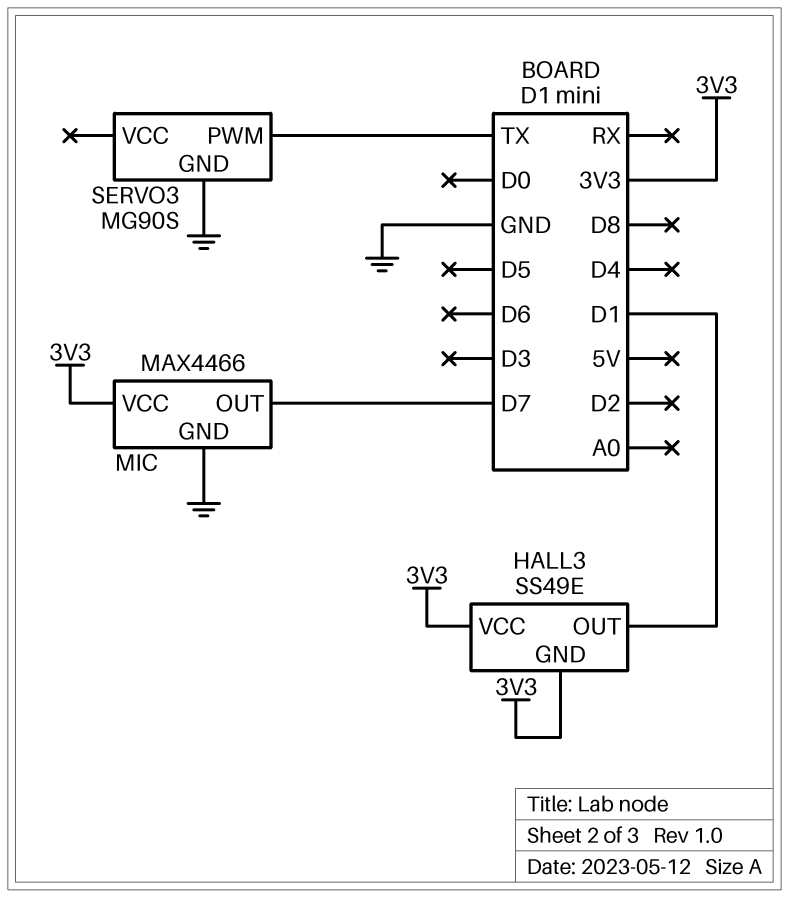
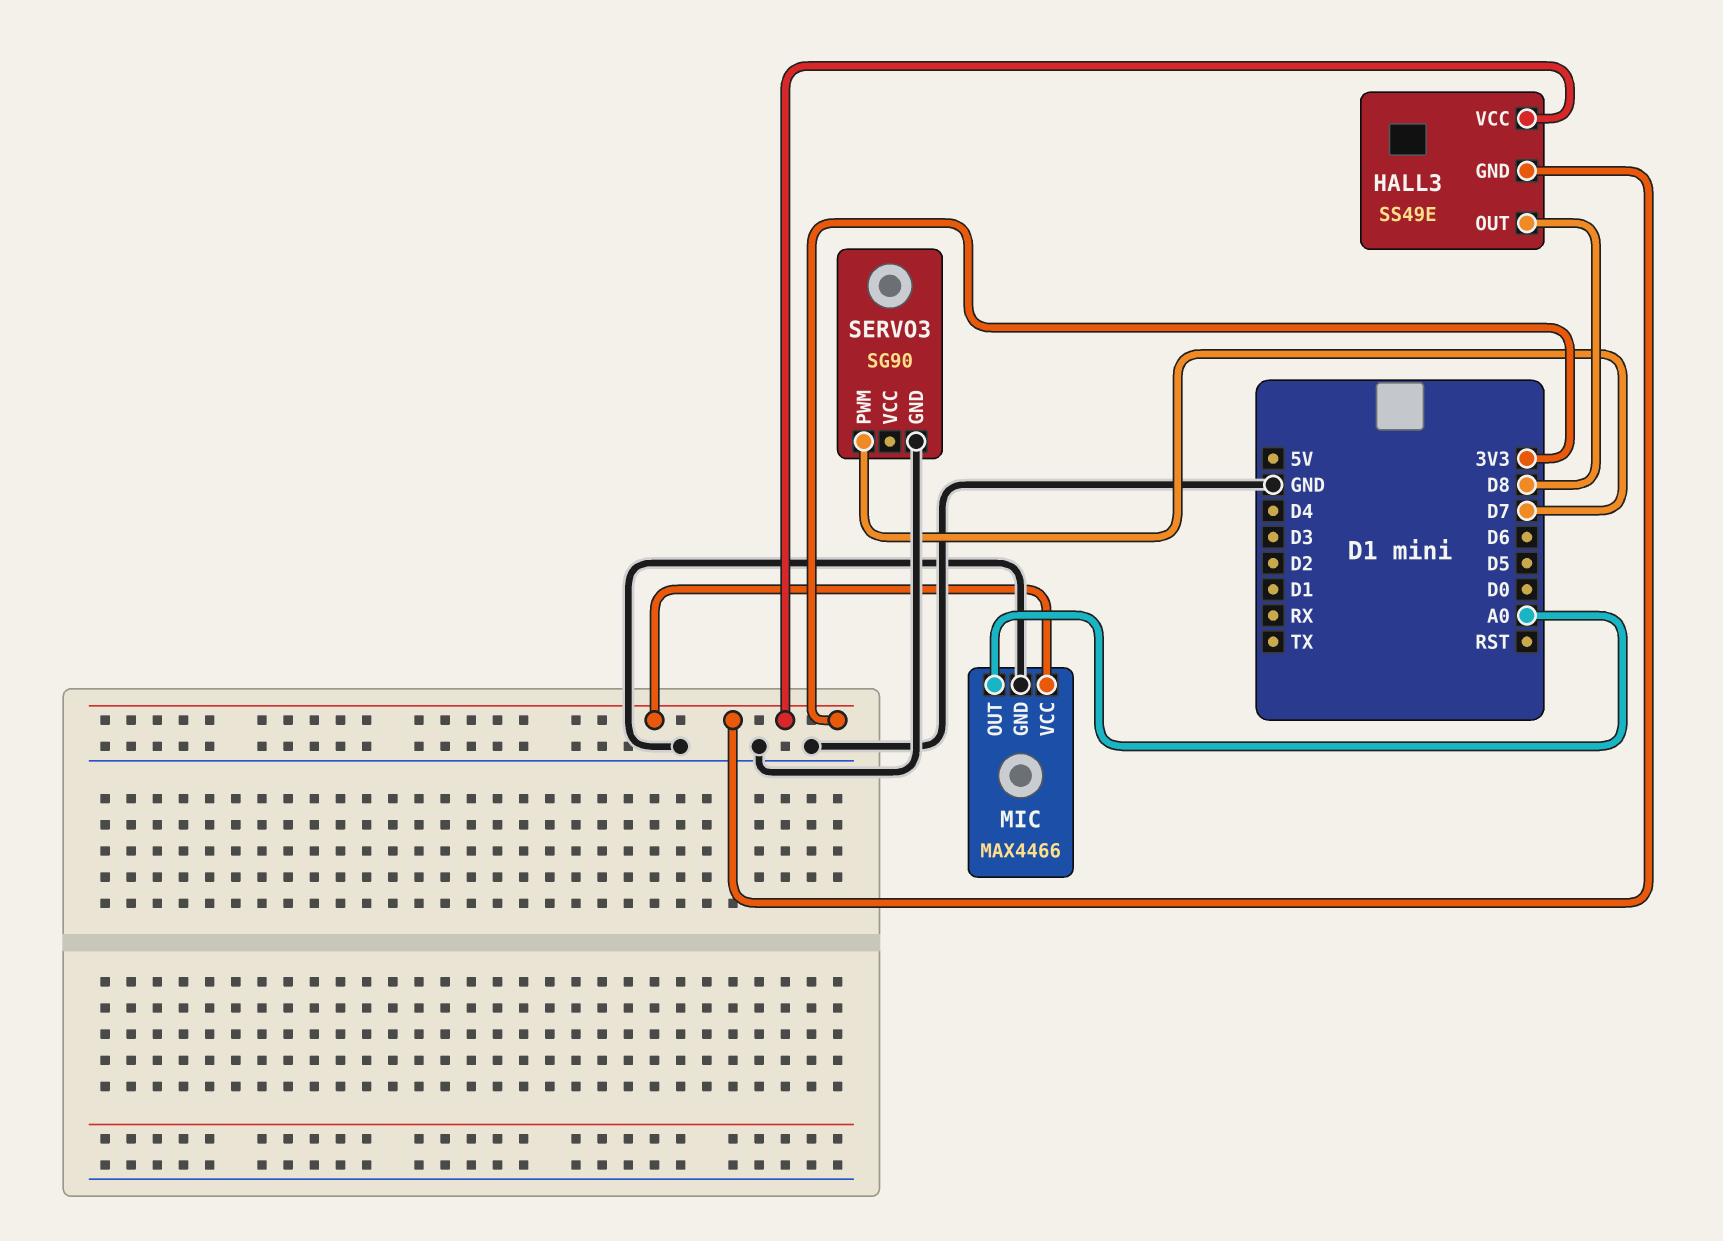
HALL3 pin OUT: D1 -> D8
MIC pin OUT: D7 -> A0
SERVO3: MG90S -> SG90
SERVO3 pin PWM: TX -> D7

